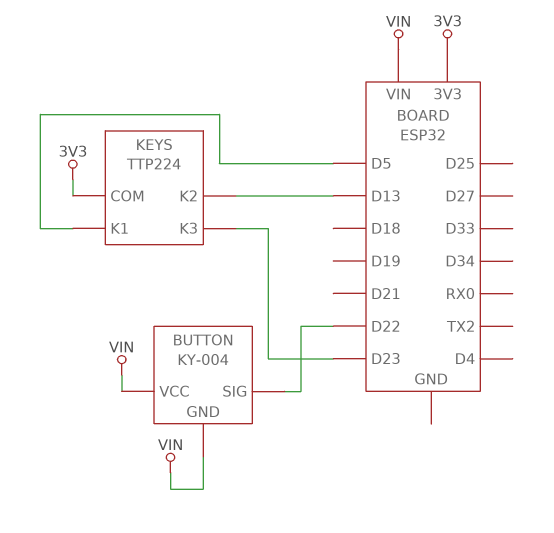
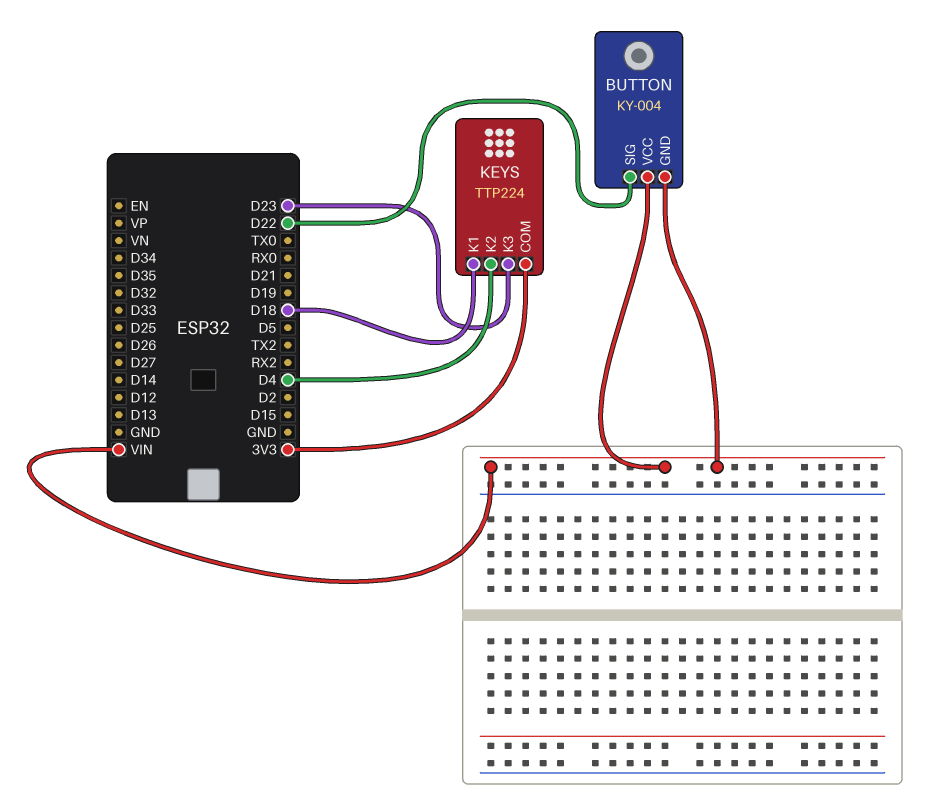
KEYS pin K1: D5 -> D18
KEYS pin K2: D13 -> D4

